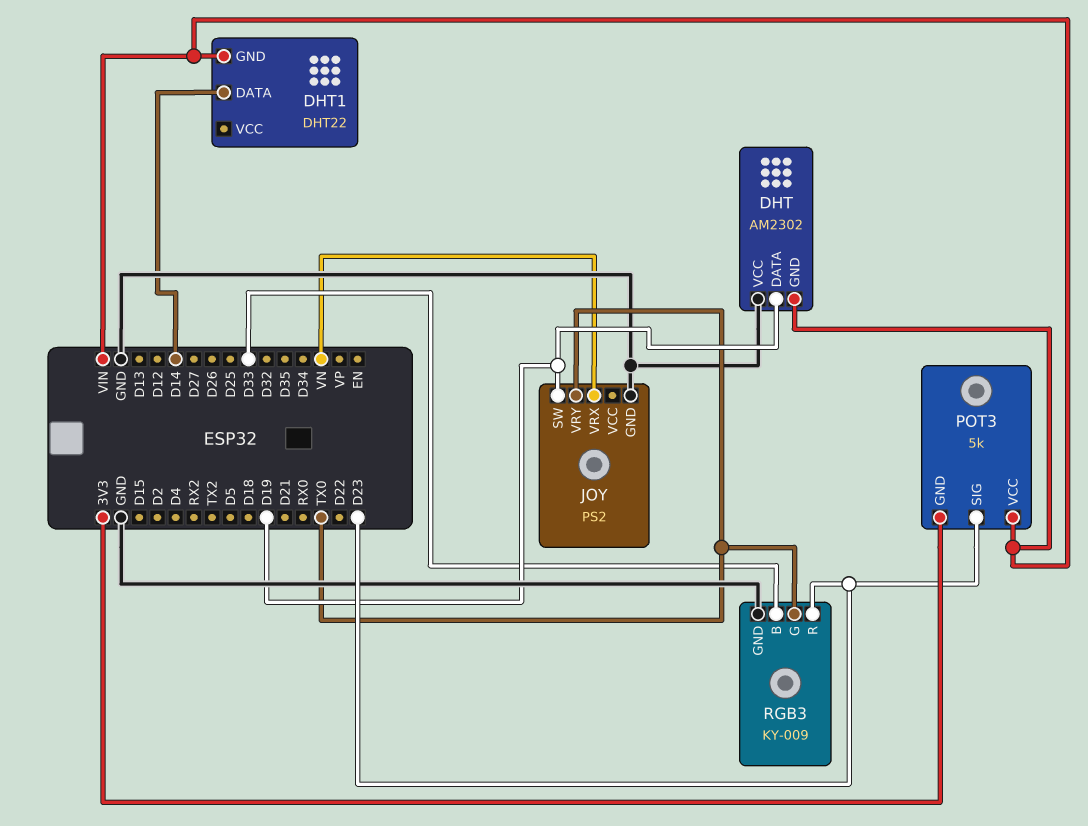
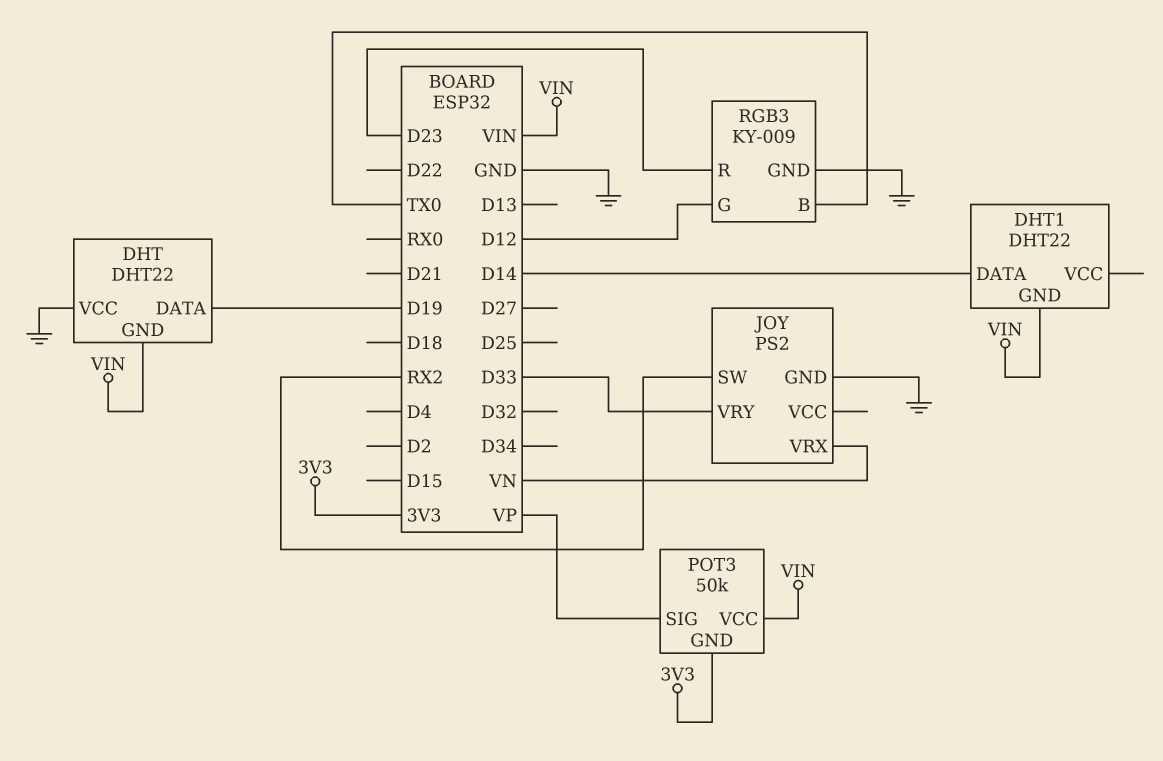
DHT: AM2302 -> DHT22
JOY pin SW: D19 -> RX2
JOY pin VRY: TX0 -> D33
POT3: 5k -> 50k
POT3 pin SIG: D23 -> VP
RGB3 pin B: D33 -> TX0
RGB3 pin G: TX0 -> D12

